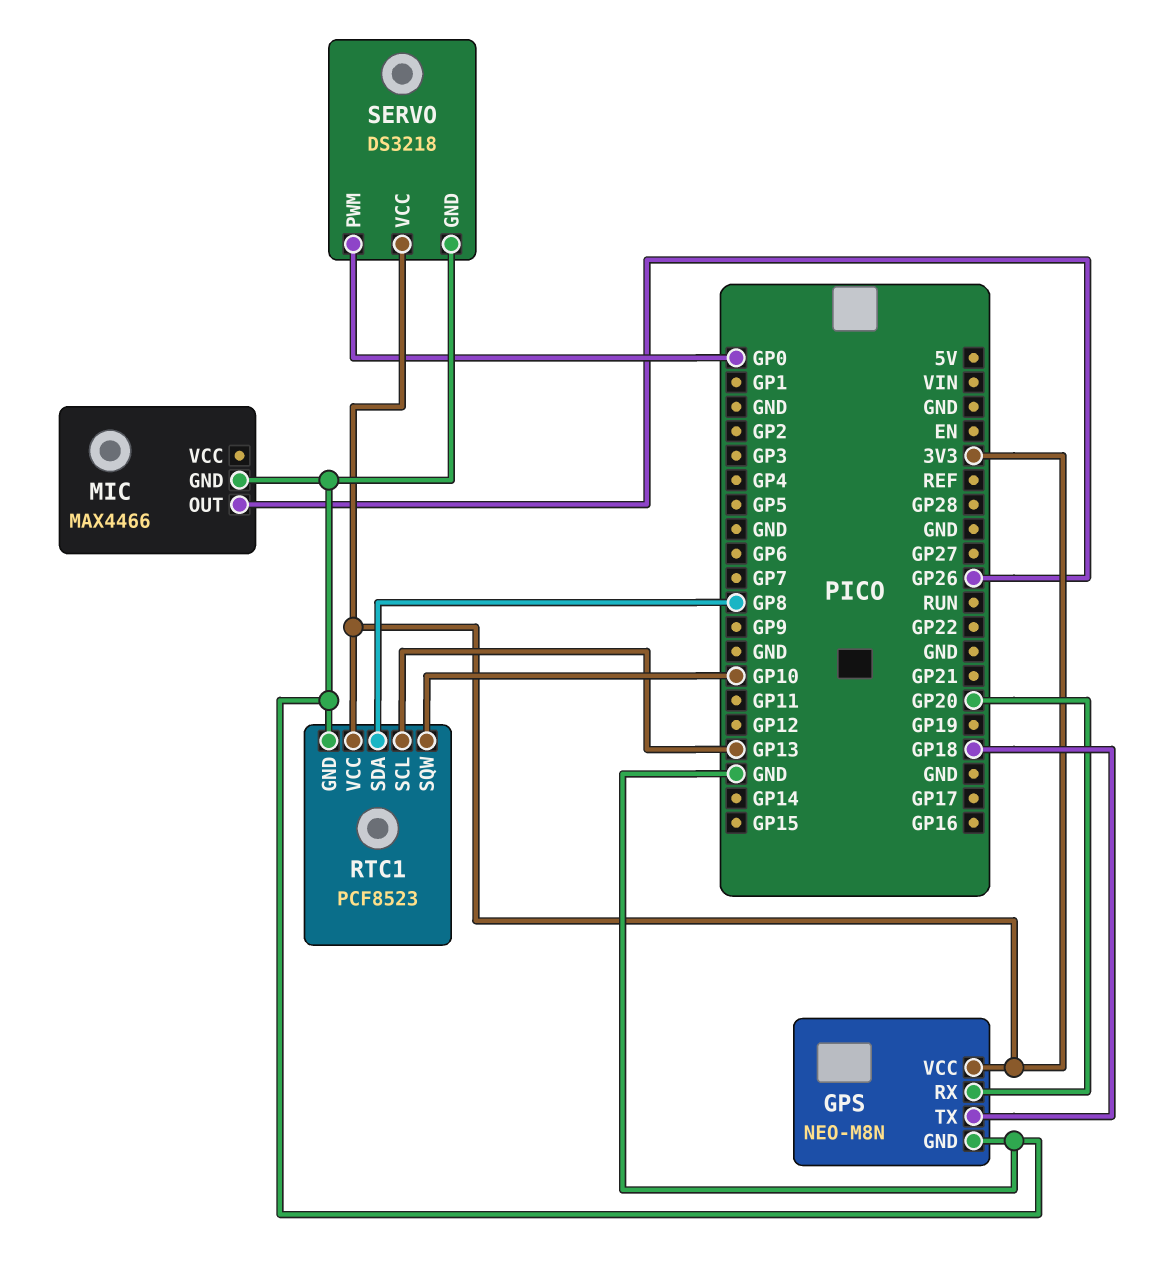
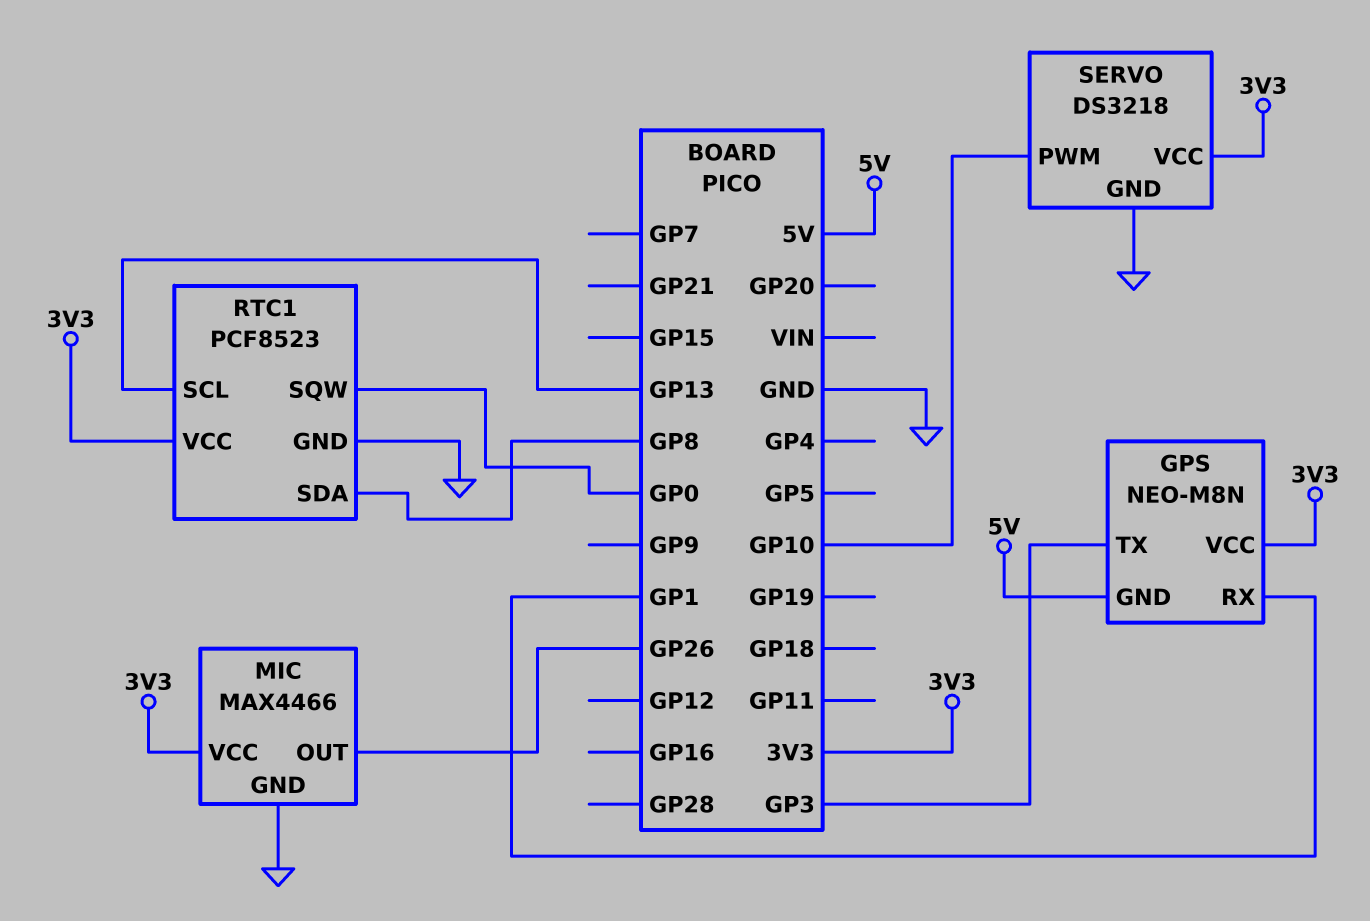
GPS pin GND: GND -> 5V
GPS pin RX: GP20 -> GP1
GPS pin TX: GP18 -> GP3
MIC pin VCC: none -> 3V3
RTC1 pin SQW: GP10 -> GP0
SERVO pin PWM: GP0 -> GP10

